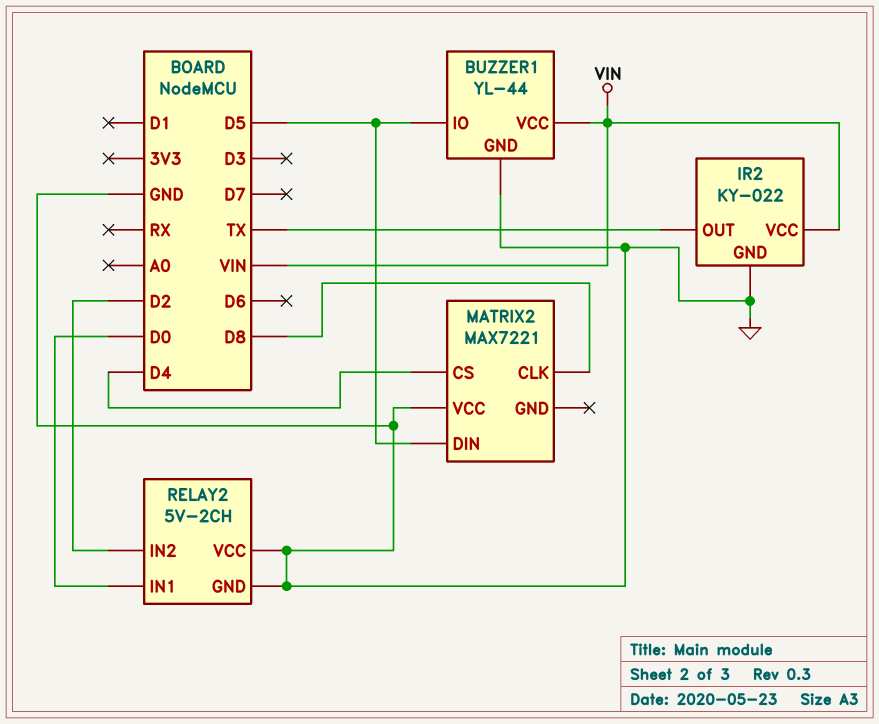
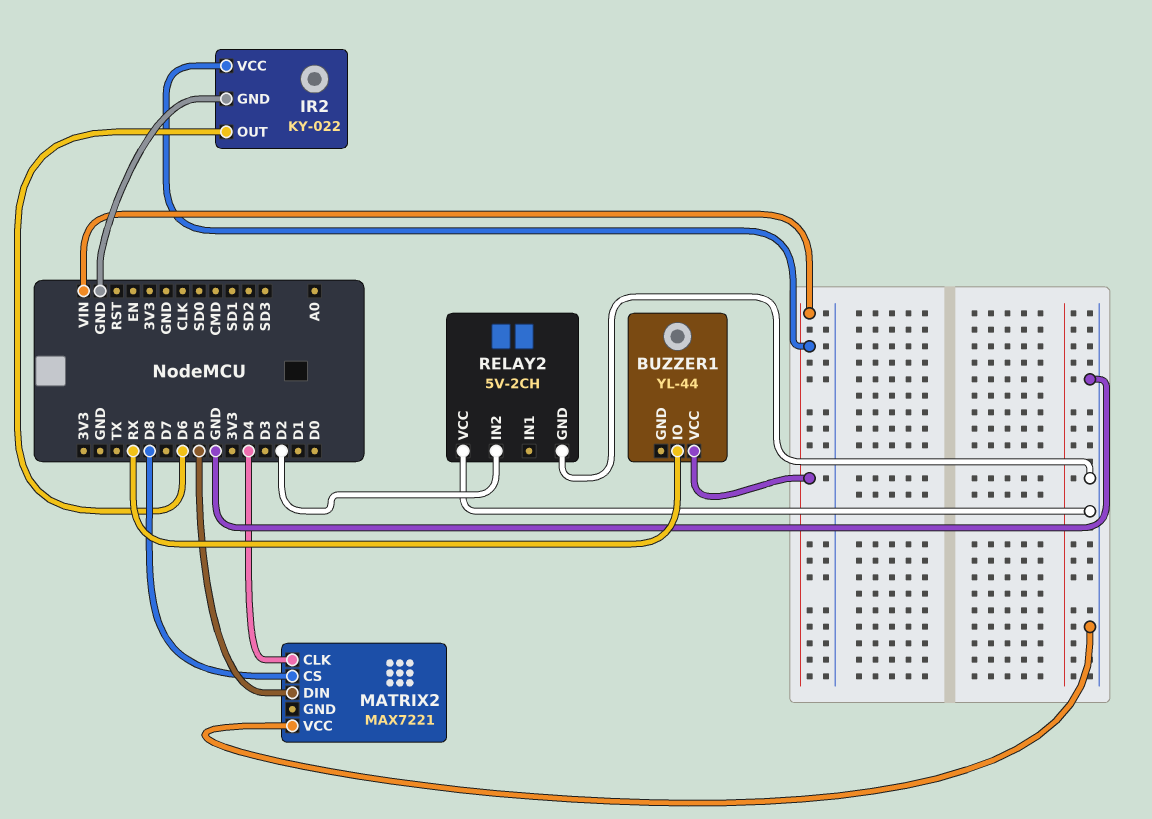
BUZZER1 pin GND: GND -> none
BUZZER1 pin IO: D5 -> RX
IR2 pin OUT: TX -> D6
MATRIX2 pin CLK: D8 -> D4
MATRIX2 pin CS: D4 -> D8
RELAY2 pin IN1: D0 -> none

